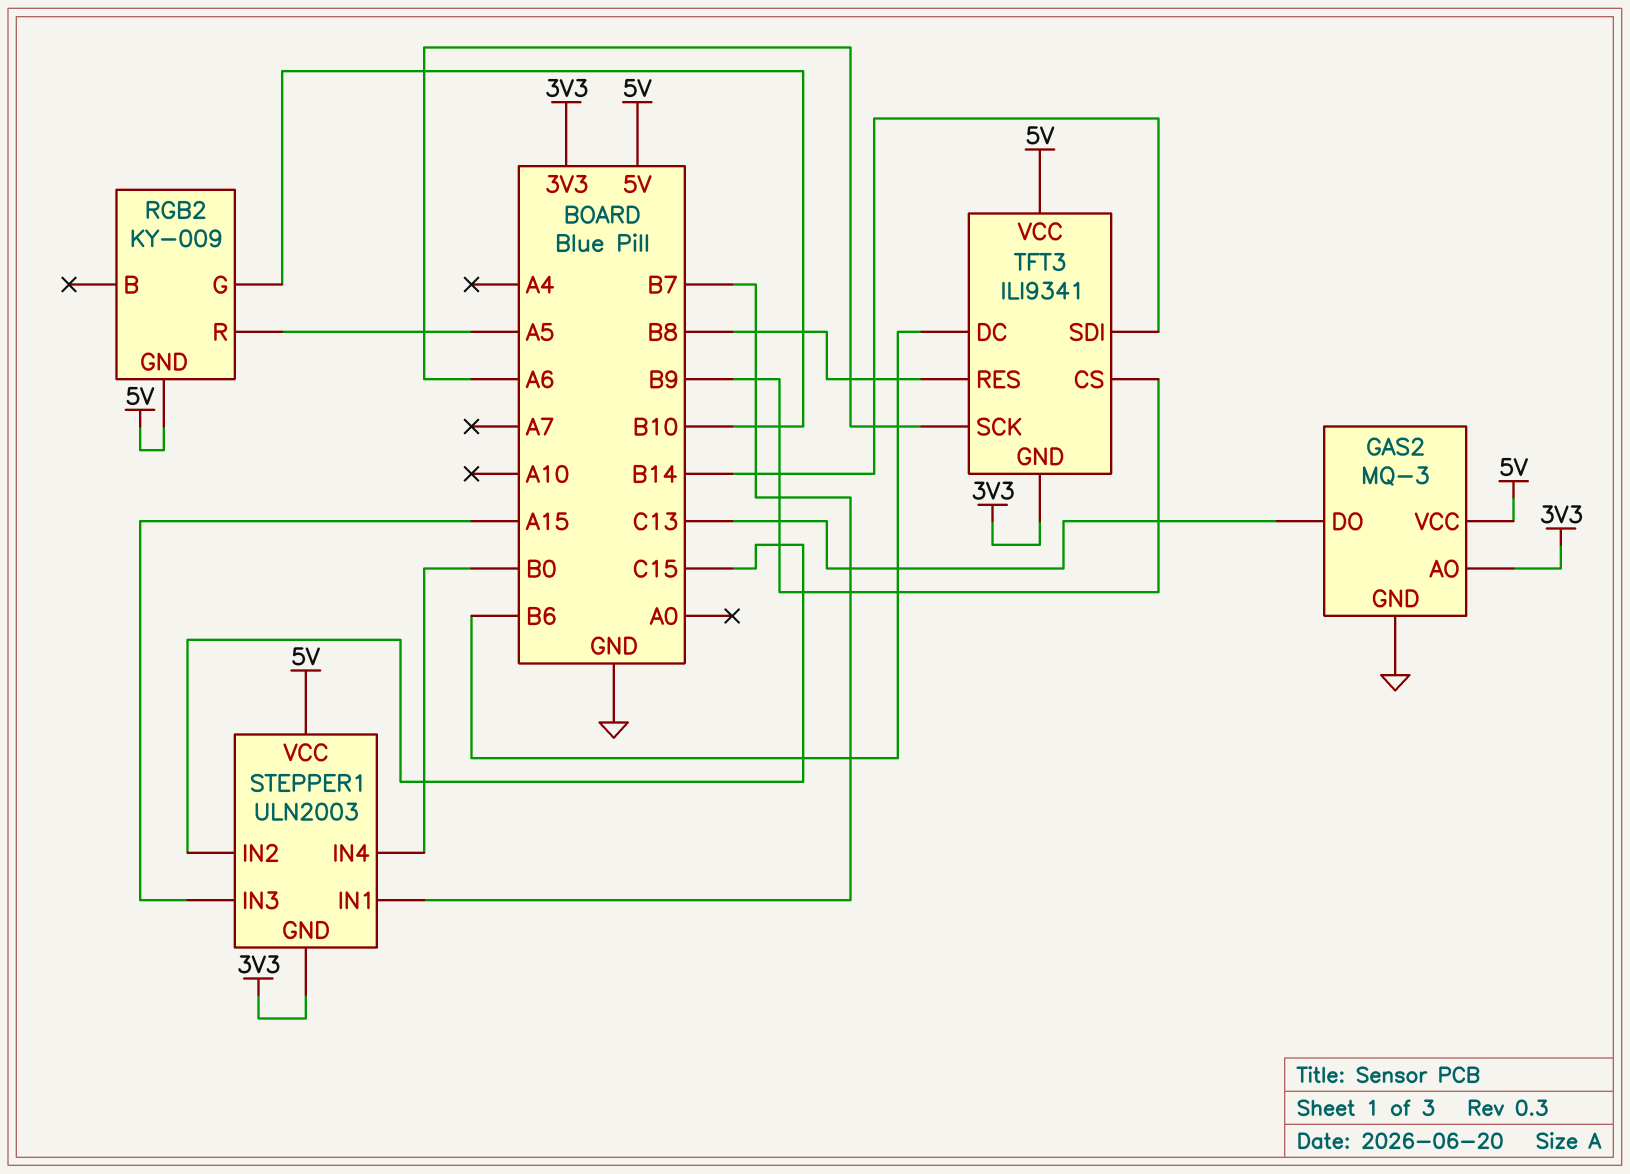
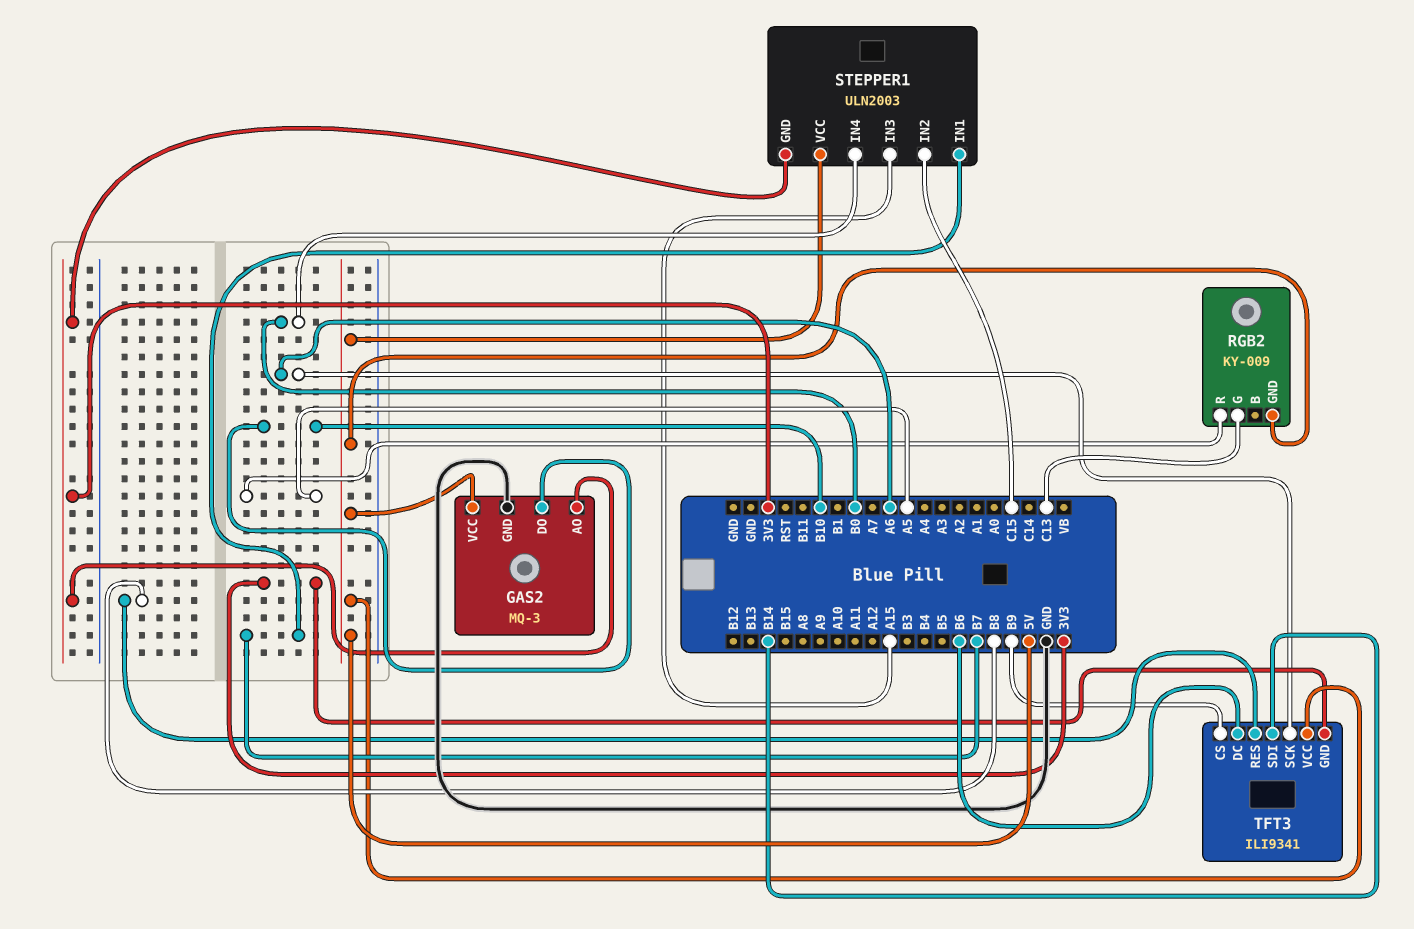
GAS2 pin DO: C13 -> B10
RGB2 pin G: B10 -> C13

